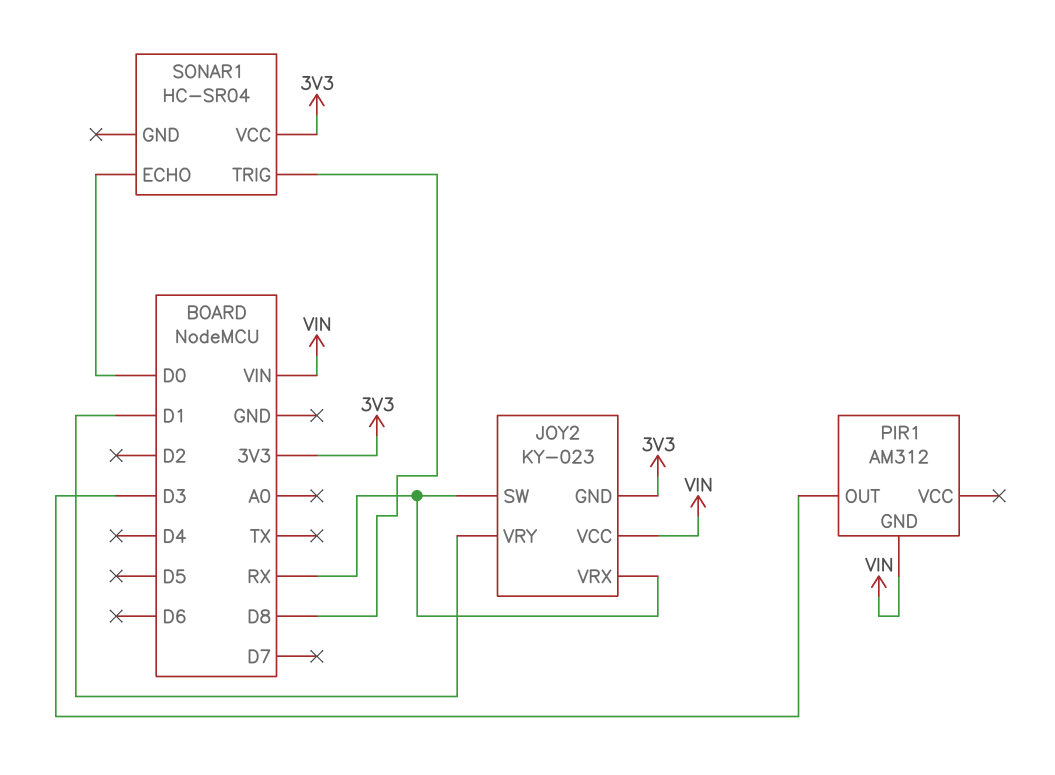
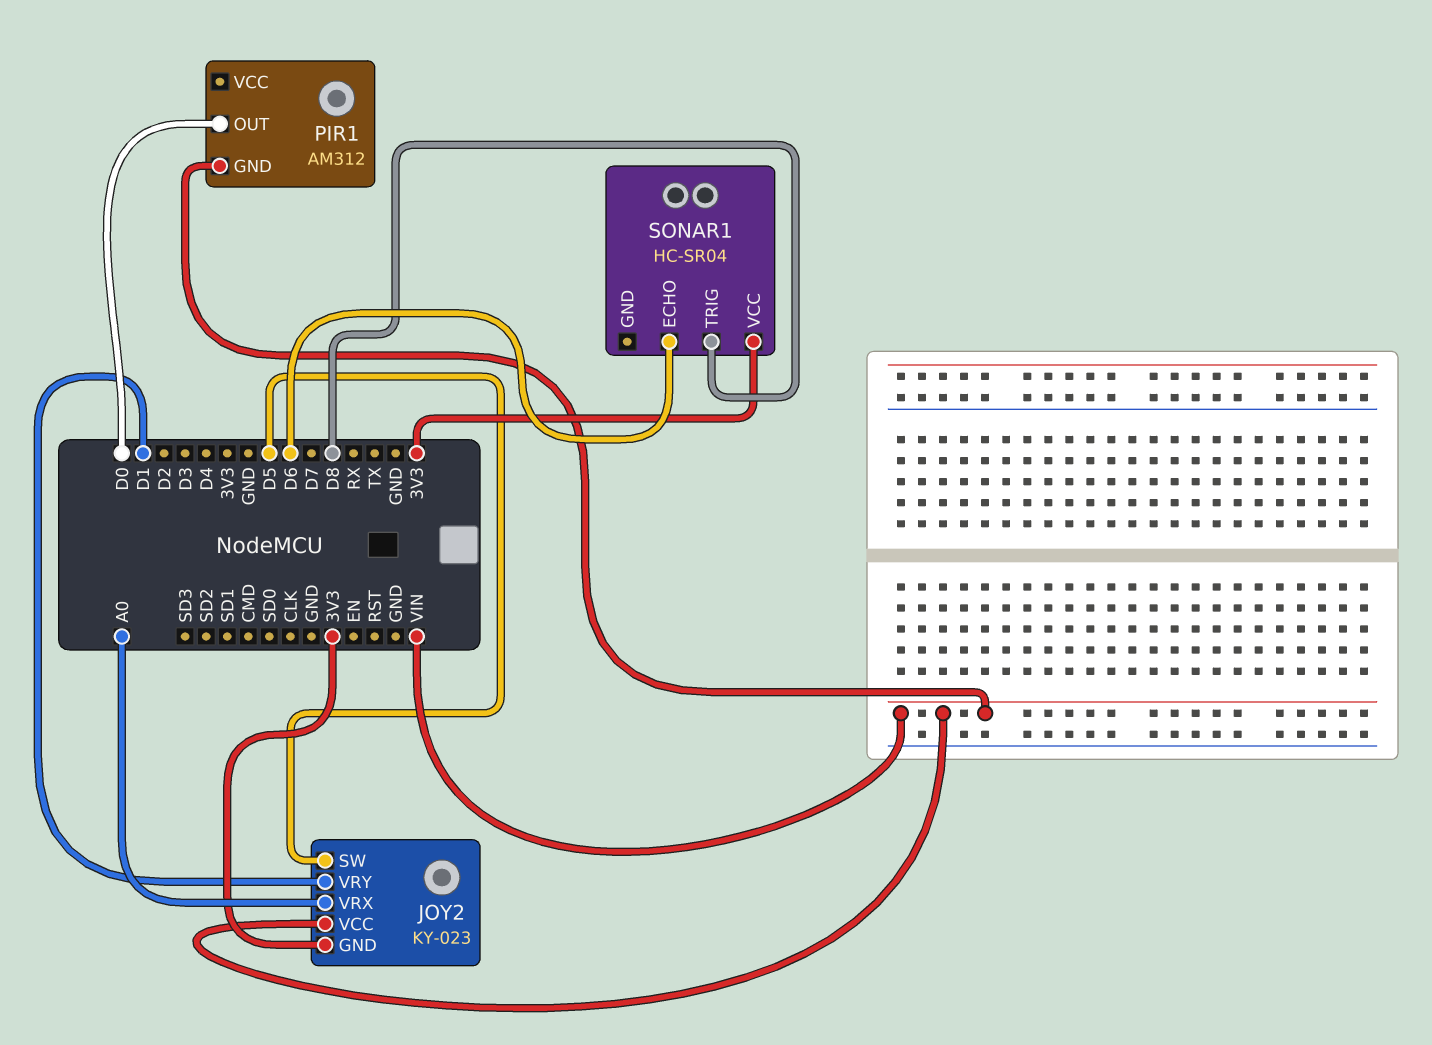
JOY2 pin SW: RX -> D5
JOY2 pin VRX: RX -> A0
PIR1 pin OUT: D3 -> D0
SONAR1 pin ECHO: D0 -> D6

